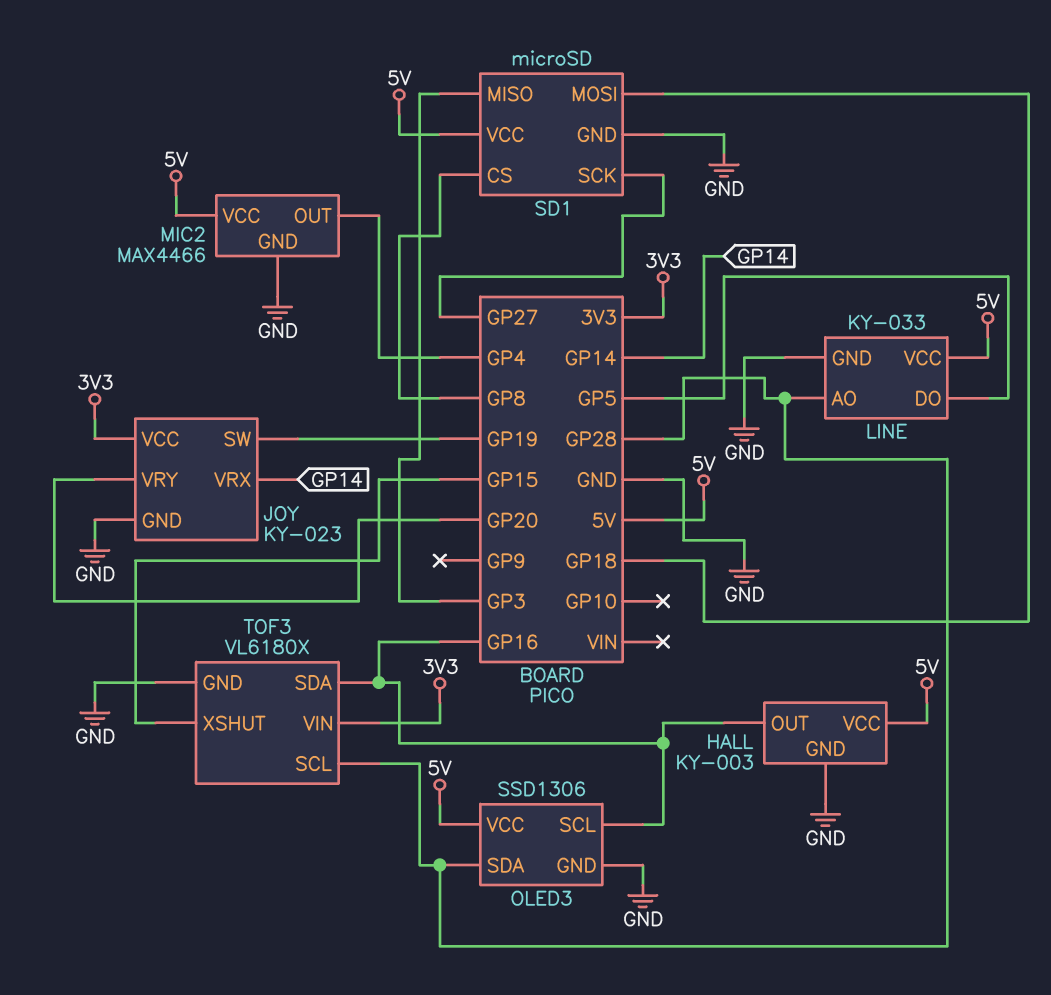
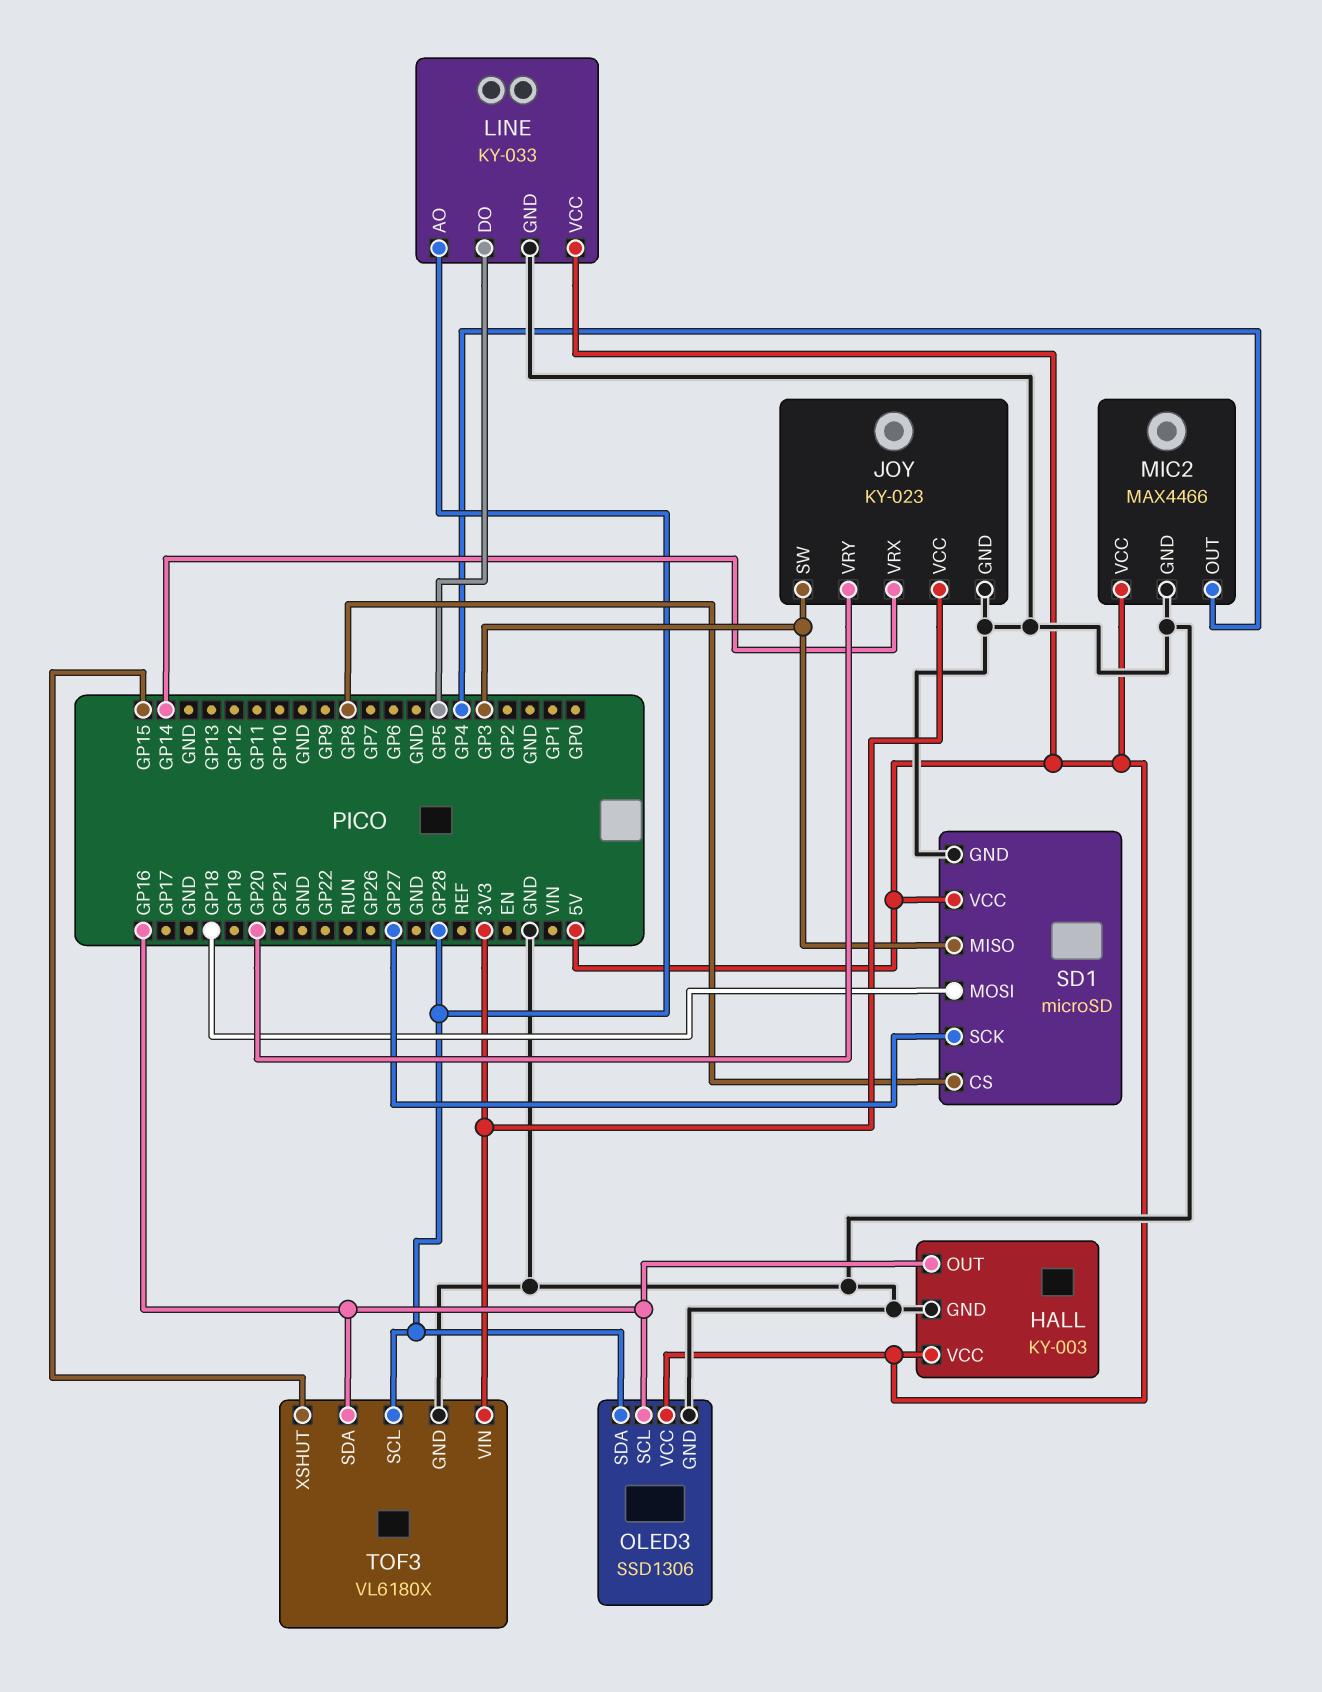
JOY pin SW: GP19 -> GP3

